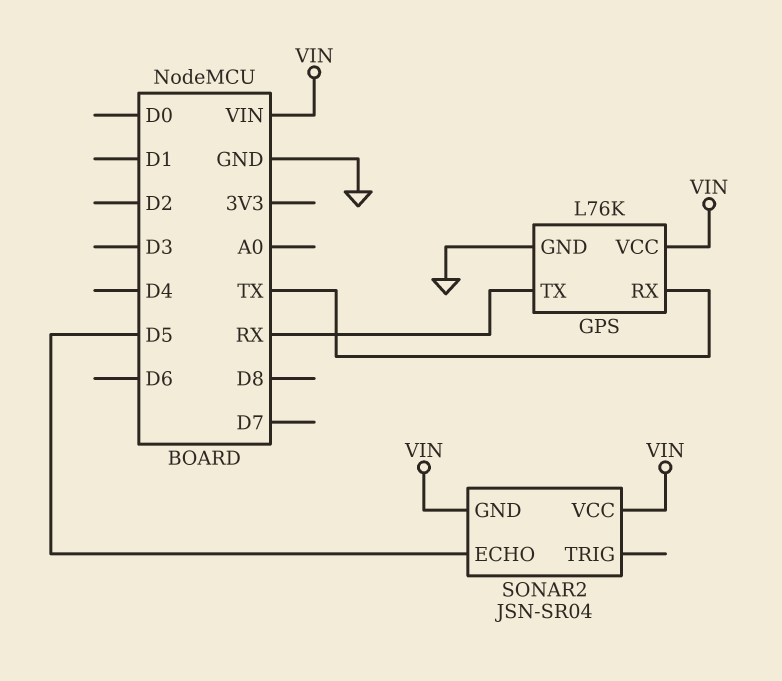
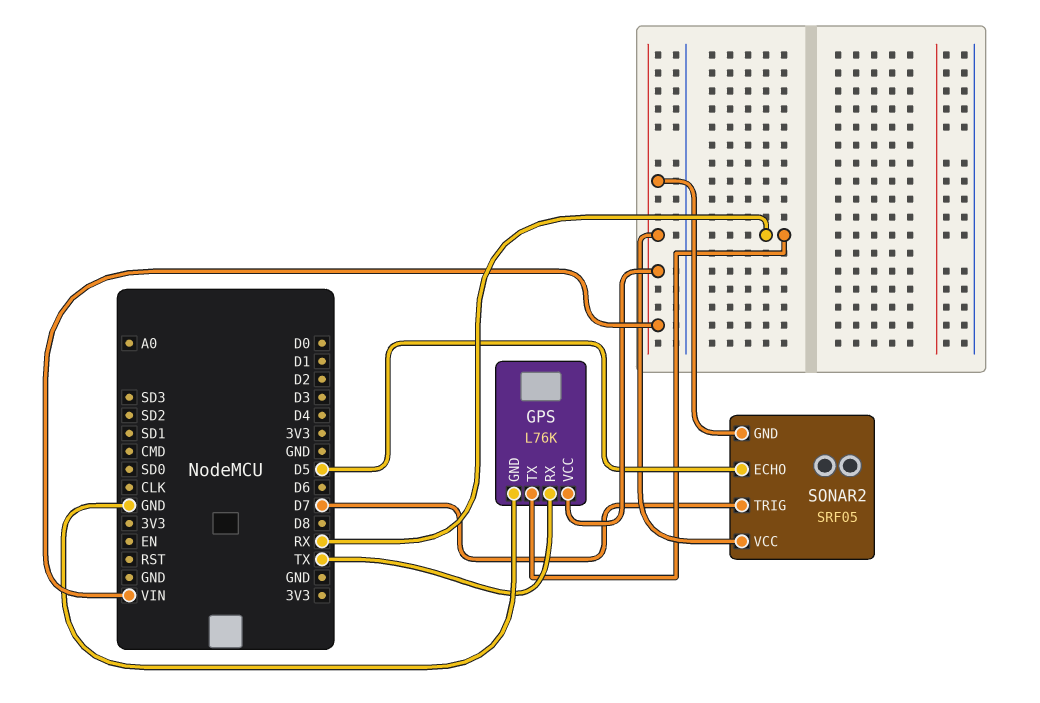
SONAR2: JSN-SR04 -> SRF05
SONAR2 pin TRIG: none -> D7

